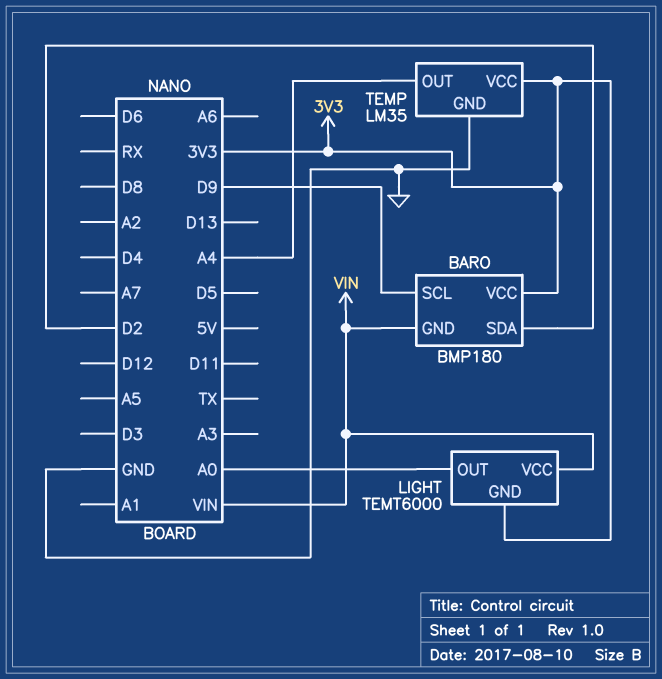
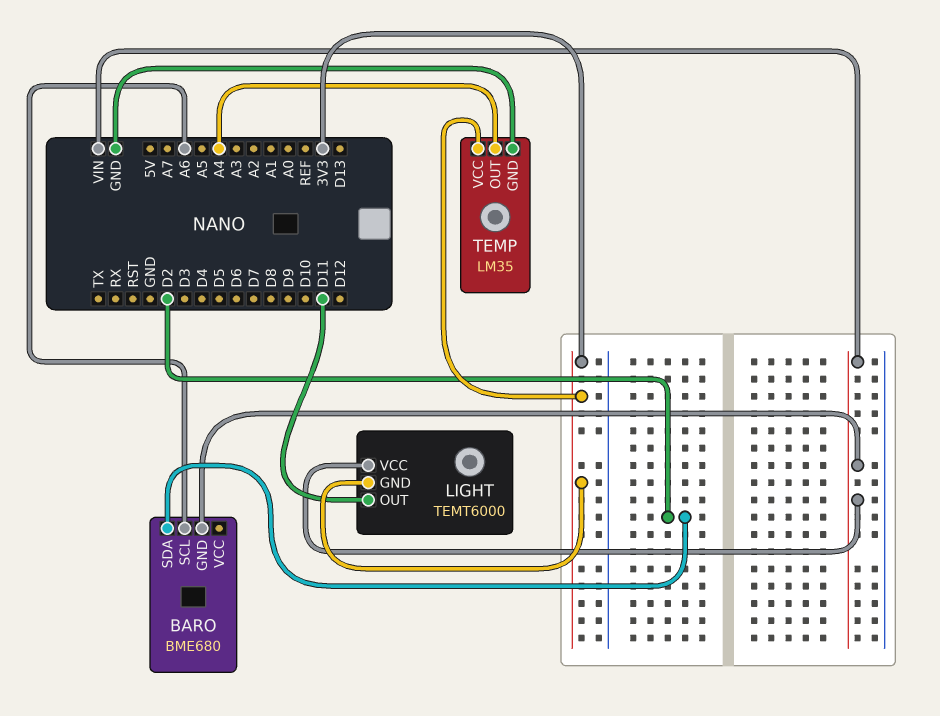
BARO: BMP180 -> BME680
BARO pin SCL: D9 -> A6
BARO pin VCC: 3V3 -> none
LIGHT pin OUT: A0 -> D11

